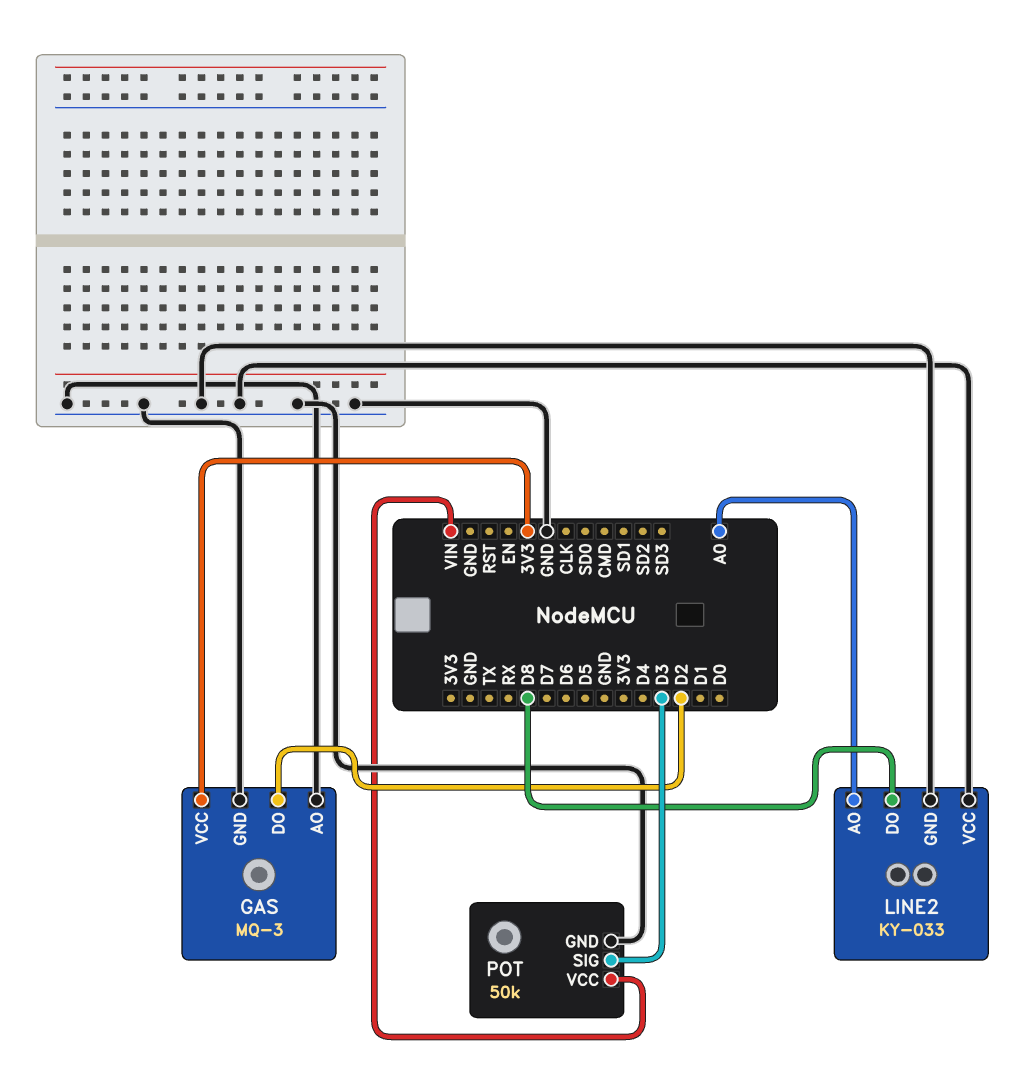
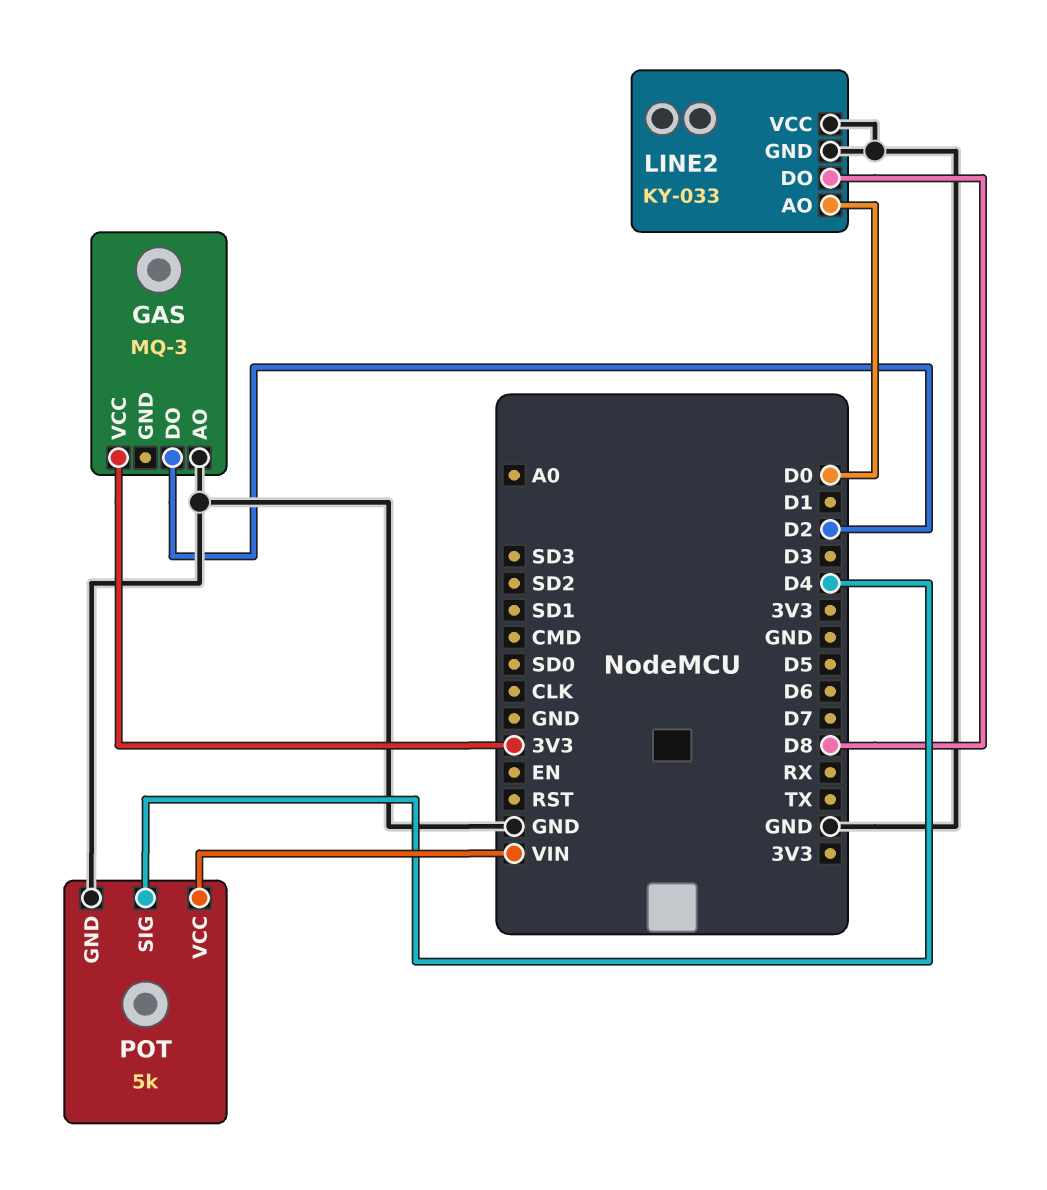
GAS pin GND: GND -> none
LINE2 pin AO: A0 -> D0
POT: 50k -> 5k
POT pin SIG: D3 -> D4

